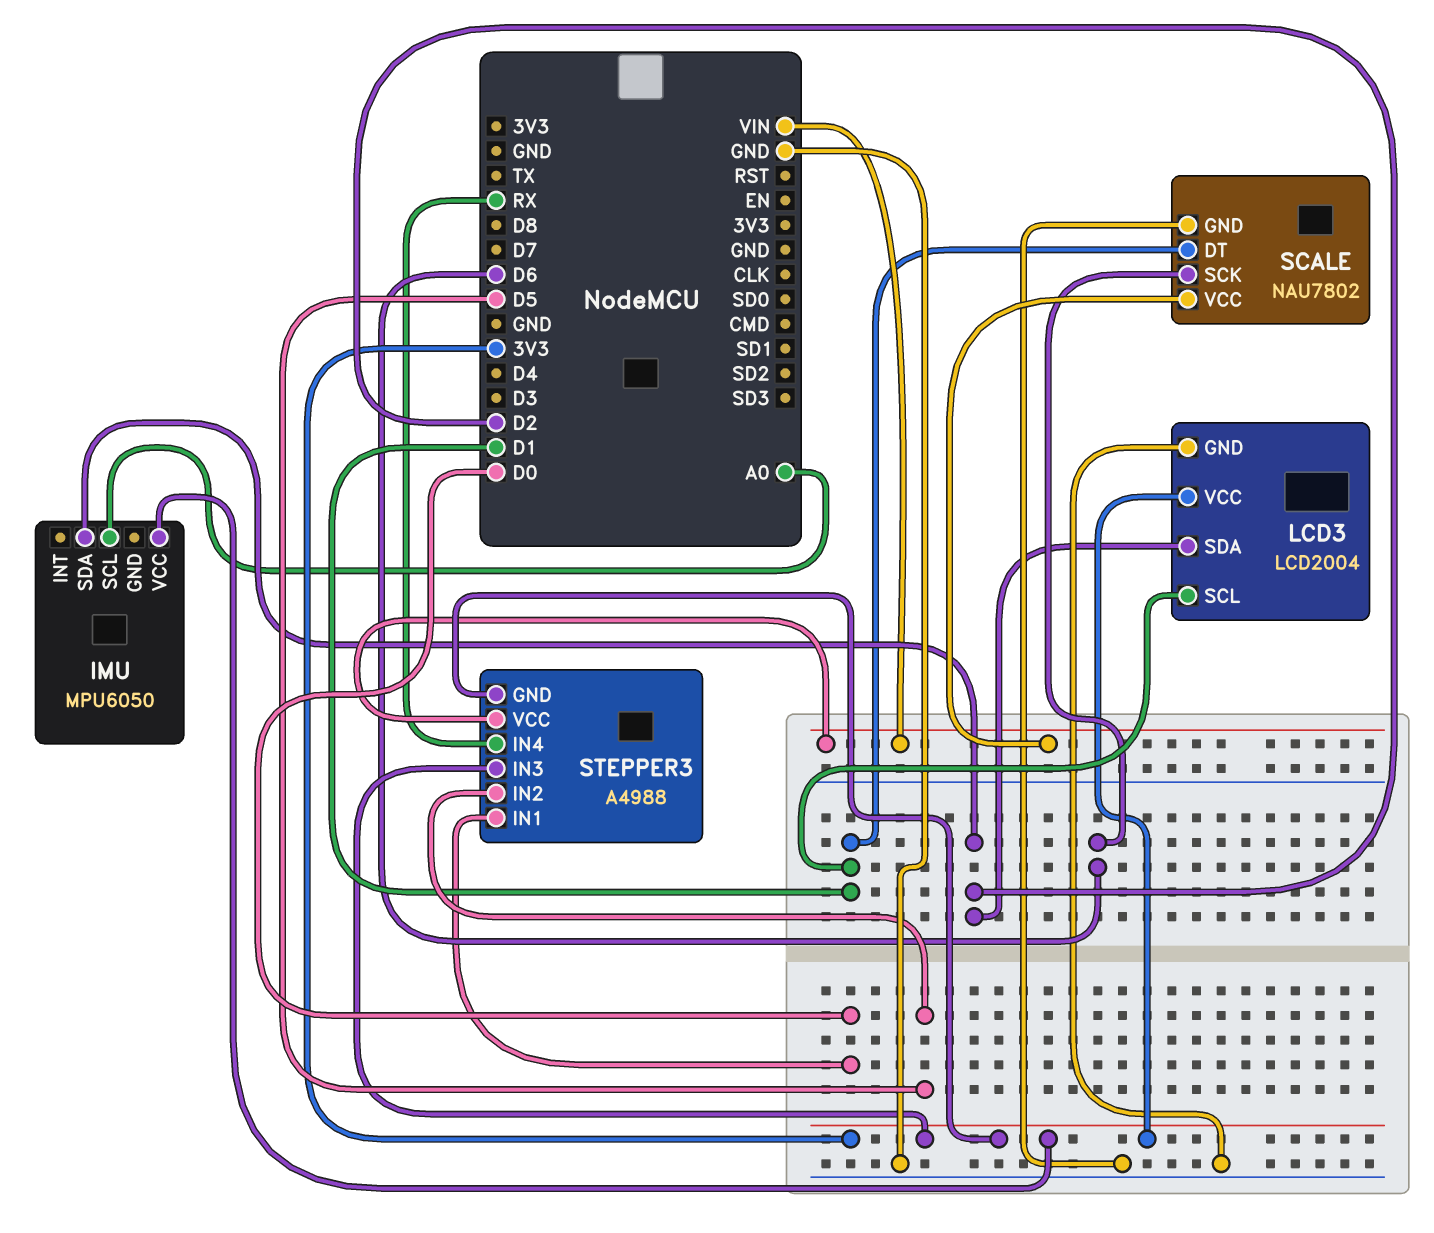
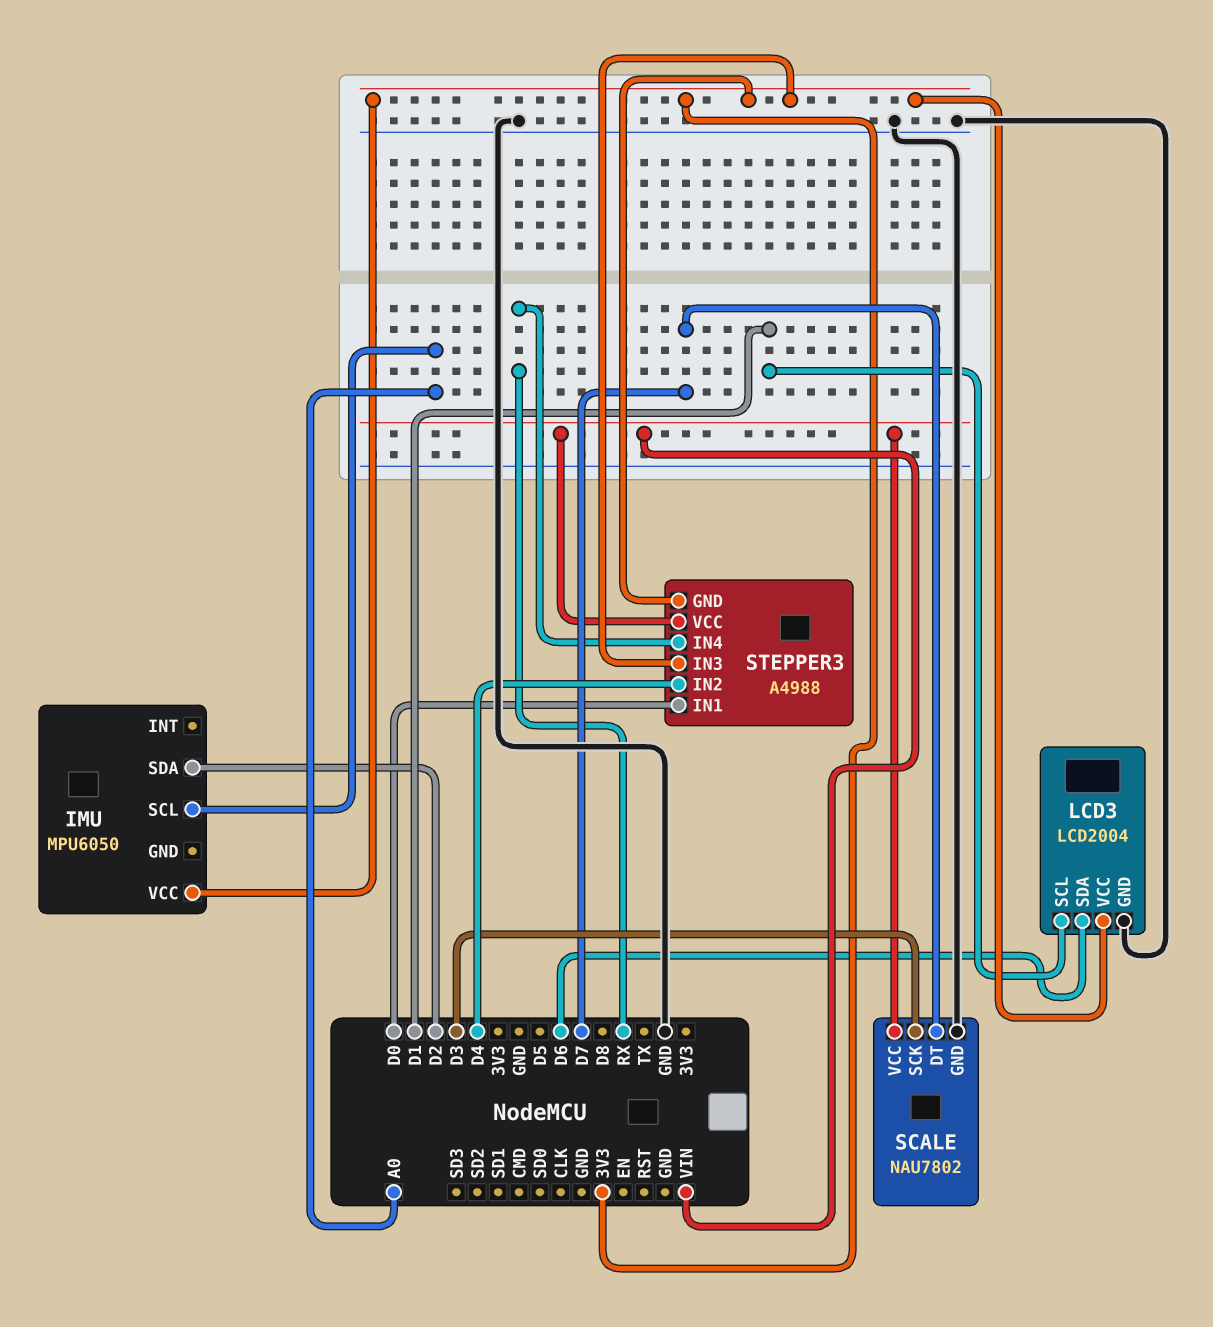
LCD3 pin SDA: D2 -> D6
SCALE pin DT: D1 -> D7
SCALE pin SCK: D6 -> D3
STEPPER3 pin IN2: D5 -> D4

